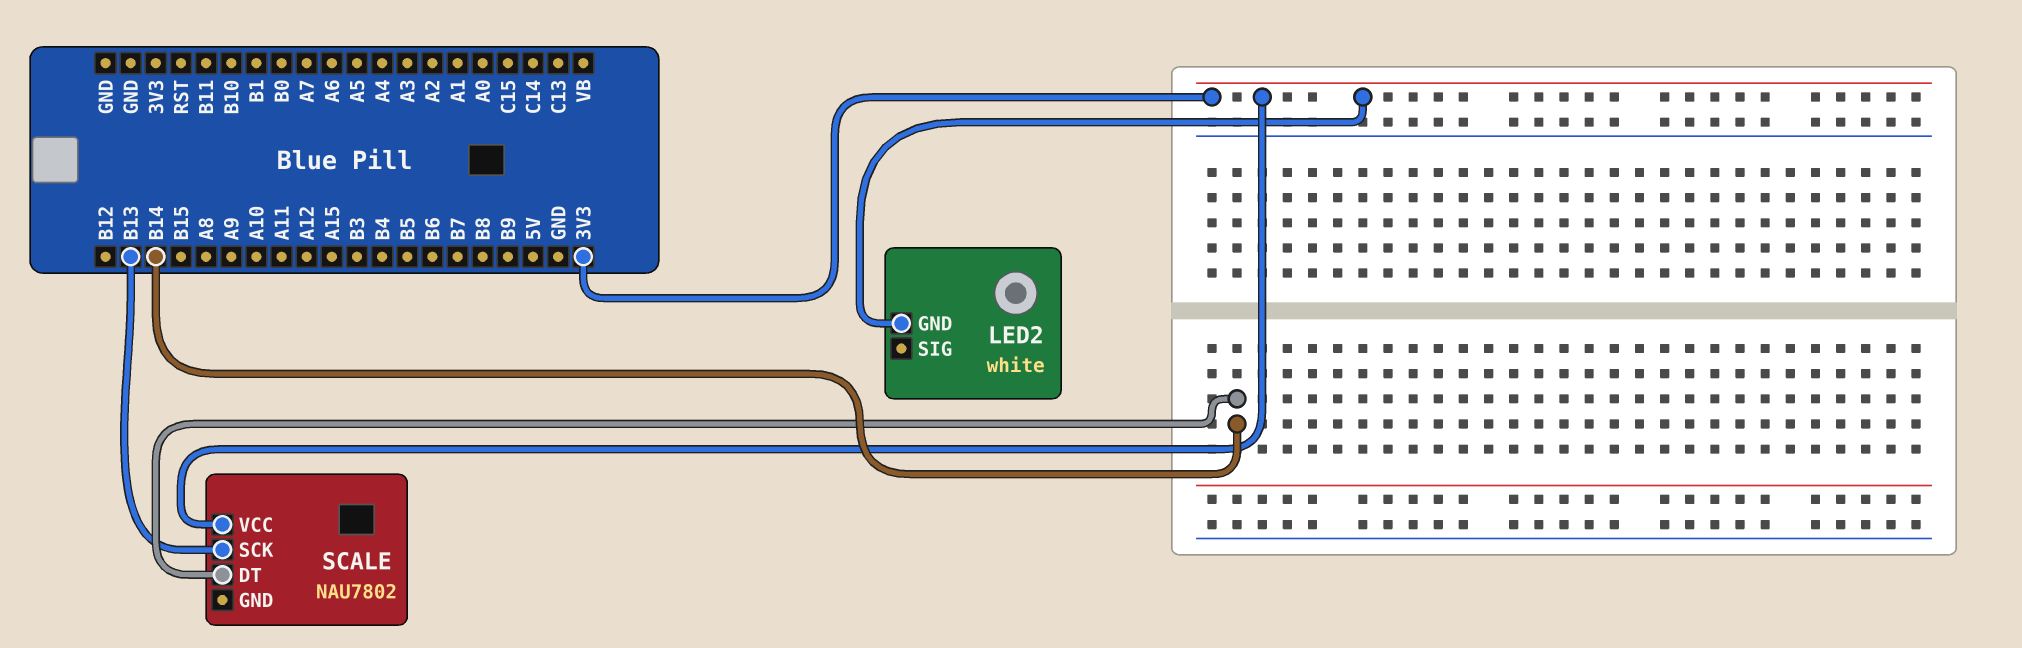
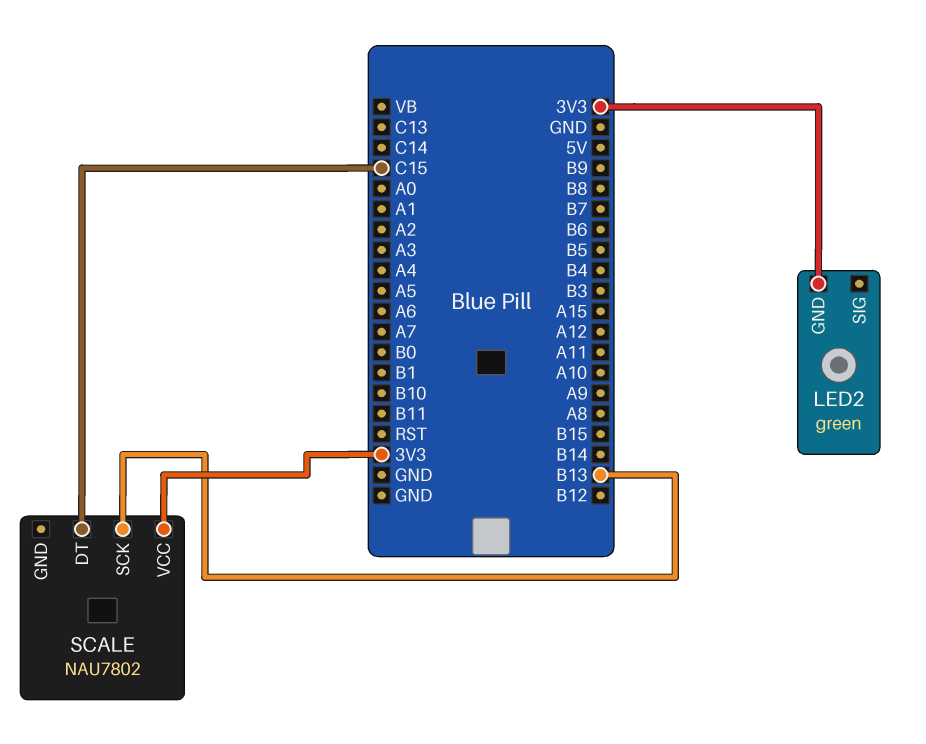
LED2: white -> green
SCALE pin DT: B14 -> C15

